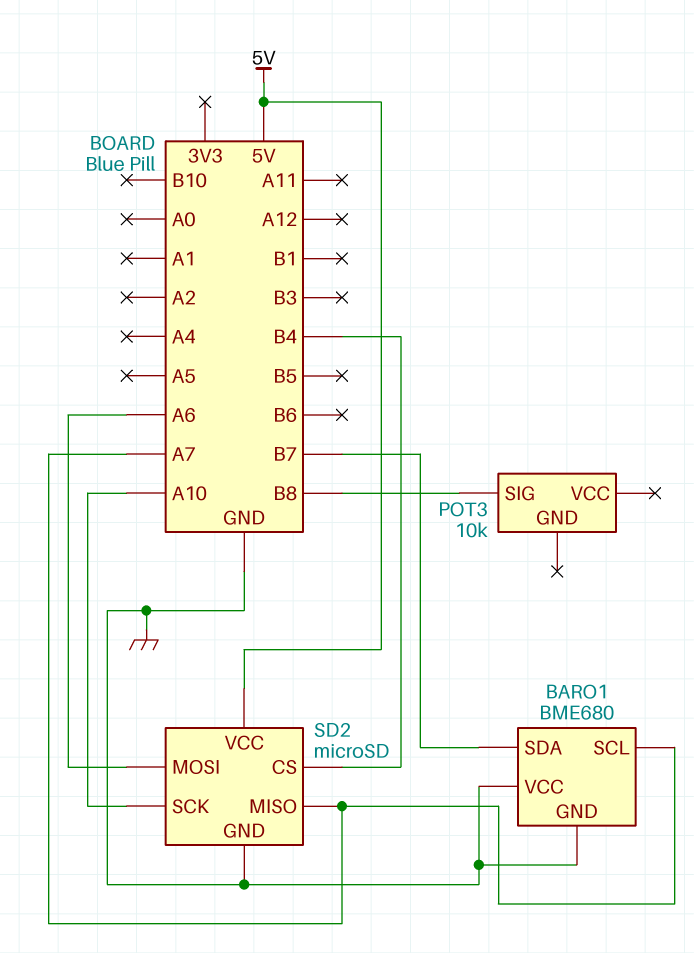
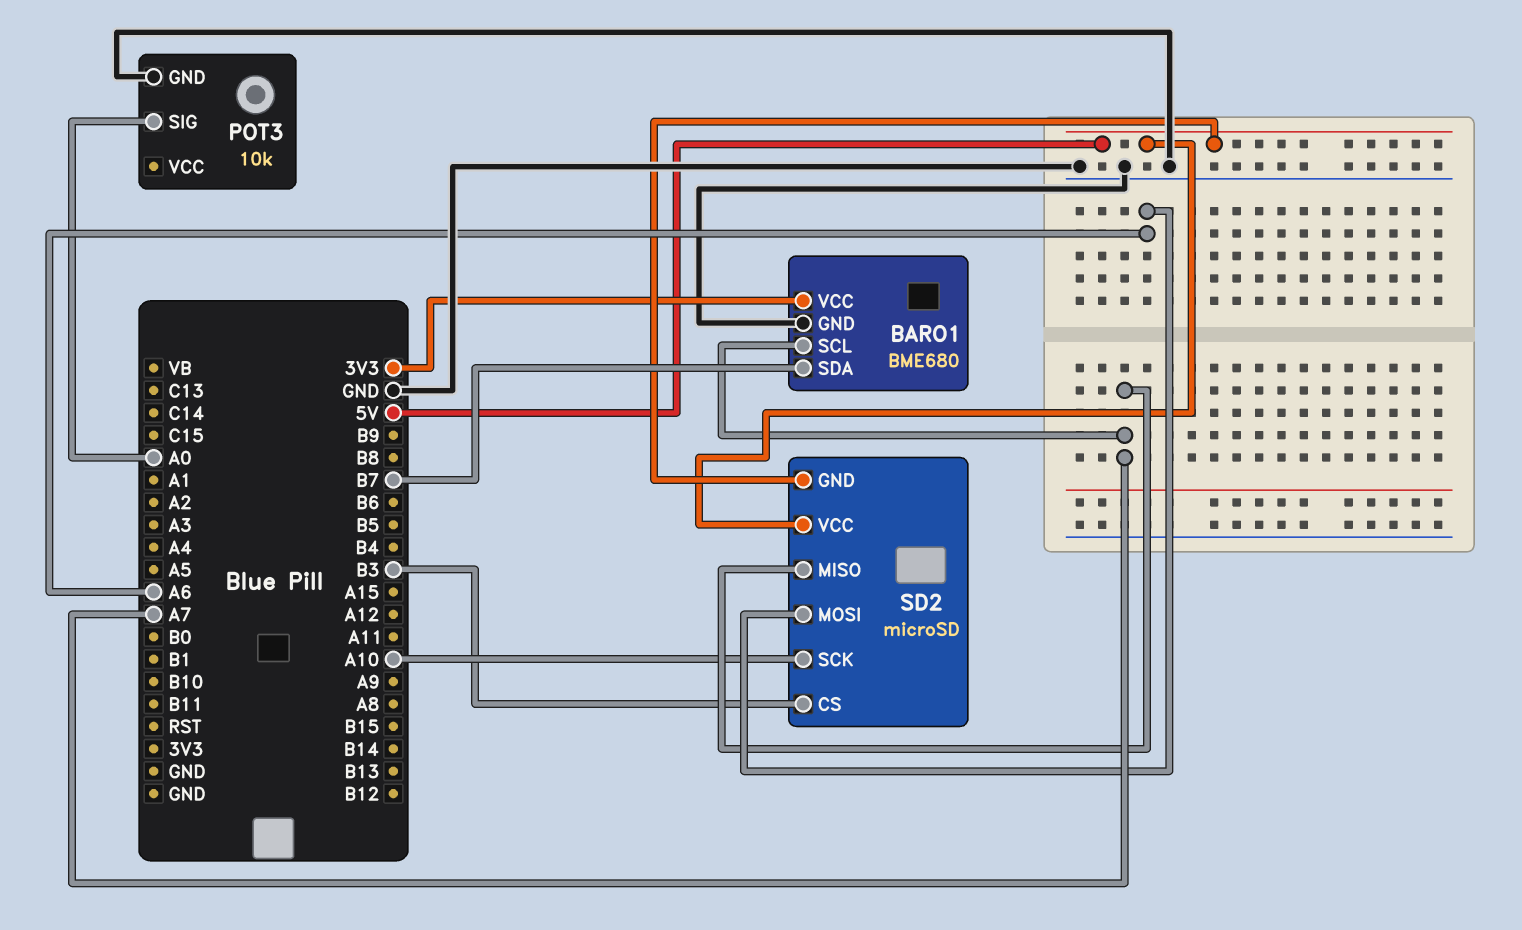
BARO1 pin VCC: GND -> 3V3
POT3 pin GND: none -> GND
POT3 pin SIG: B8 -> A0
SD2 pin CS: B4 -> B3
SD2 pin GND: GND -> 5V

